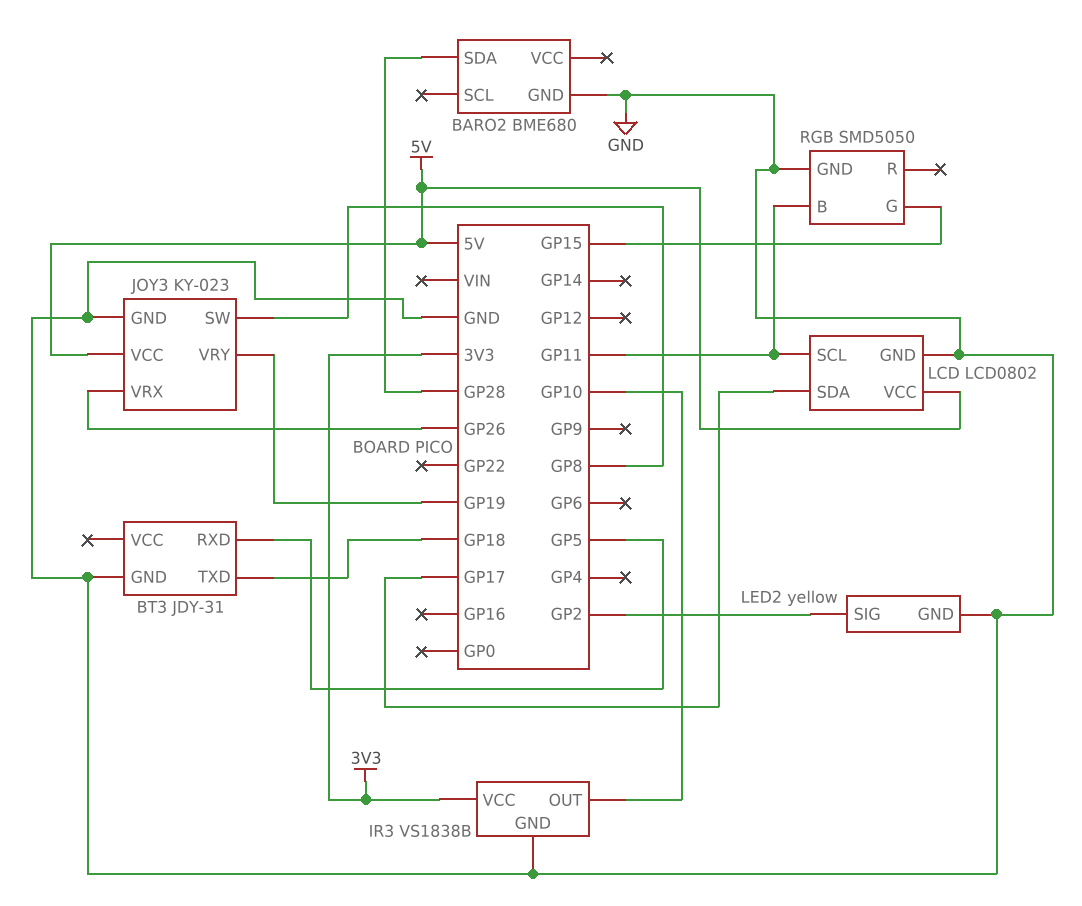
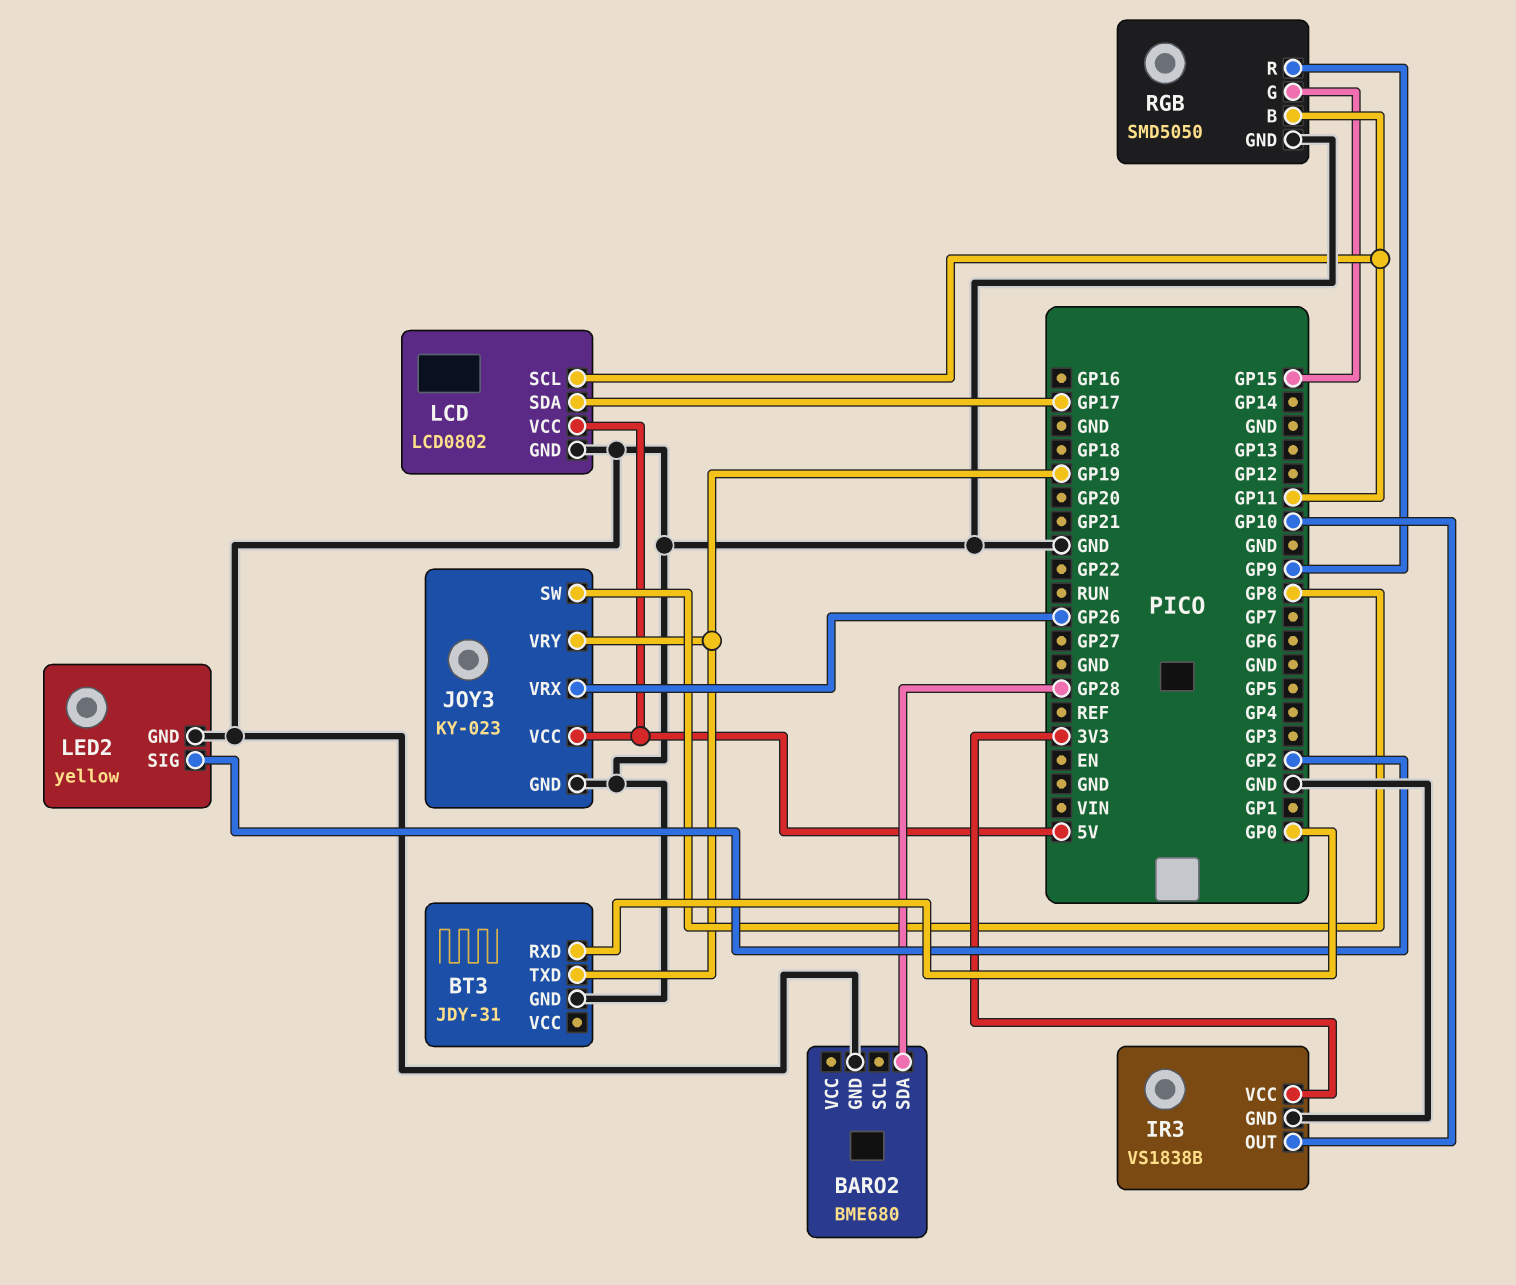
BT3 pin RXD: GP5 -> GP0
BT3 pin TXD: GP18 -> GP19
RGB pin R: none -> GP9

